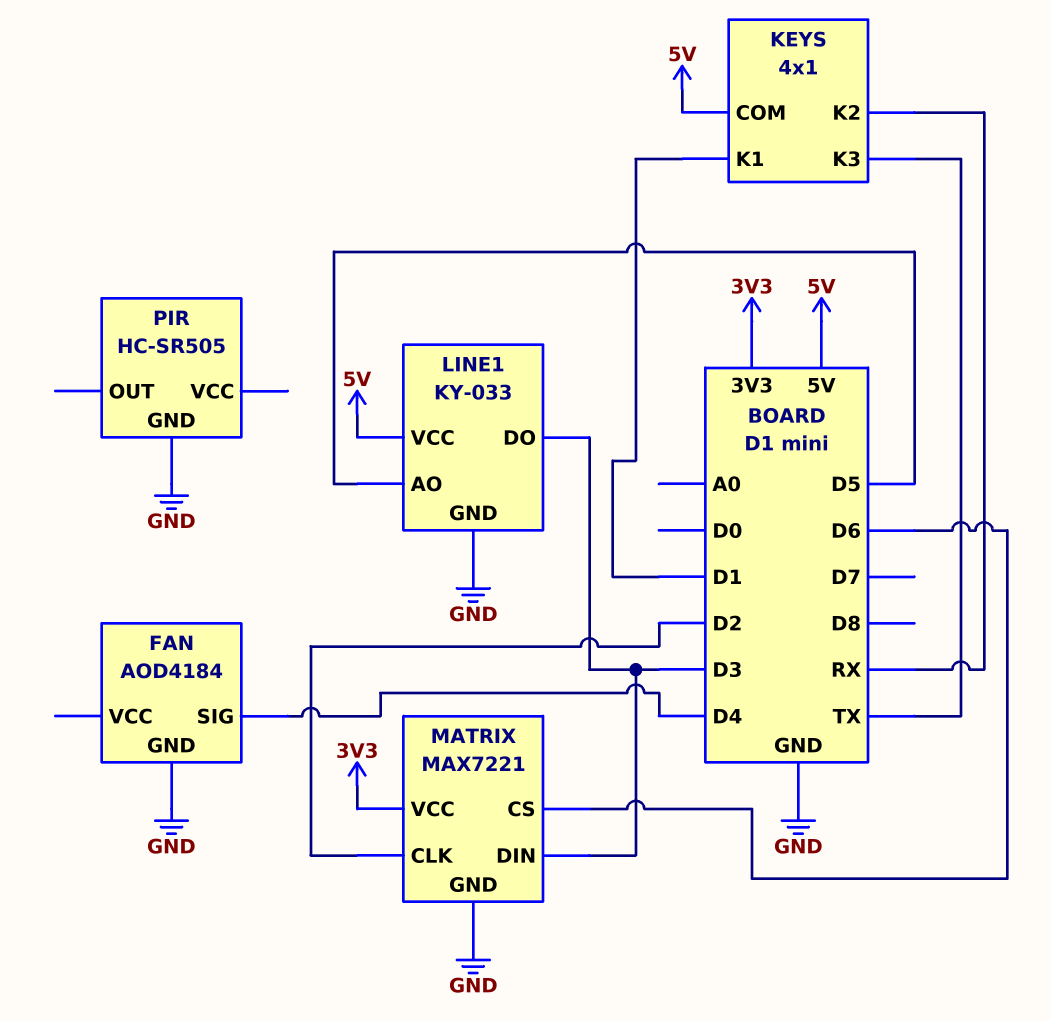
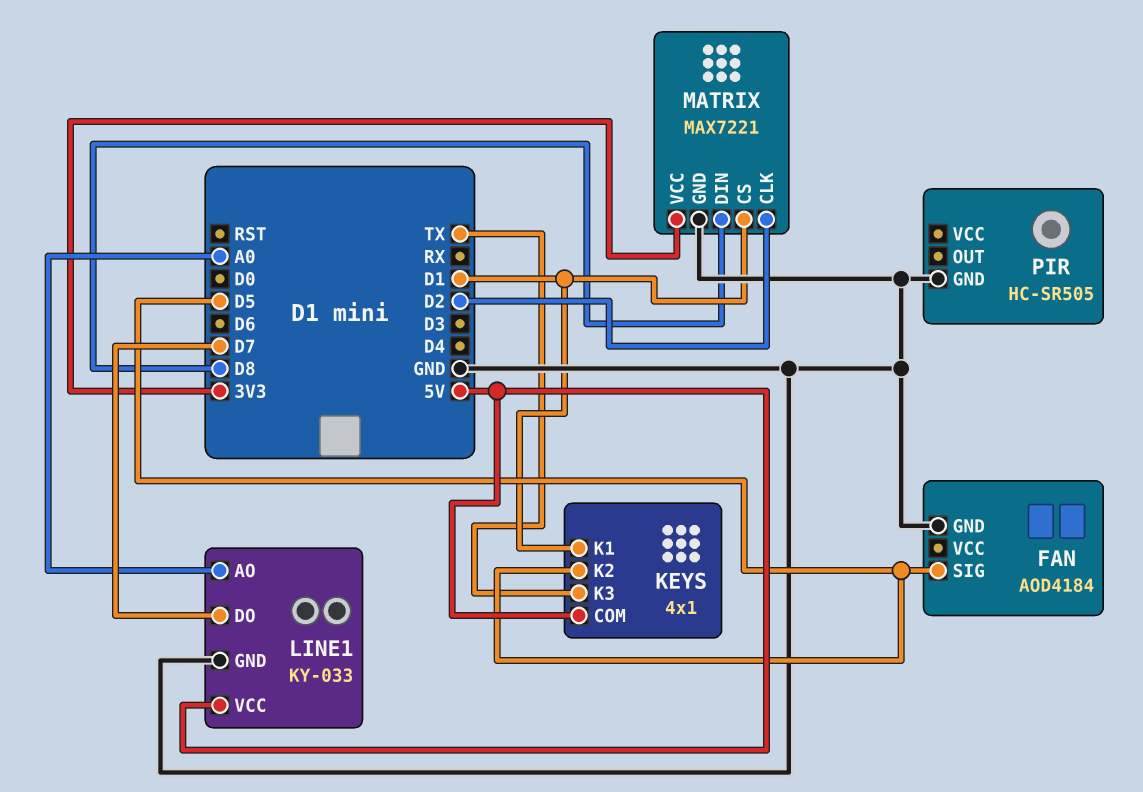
FAN pin SIG: D4 -> D5
KEYS pin K2: RX -> D5
LINE1 pin AO: D5 -> A0
LINE1 pin DO: D3 -> D7
MATRIX pin CS: D6 -> D1
MATRIX pin DIN: D3 -> D8

